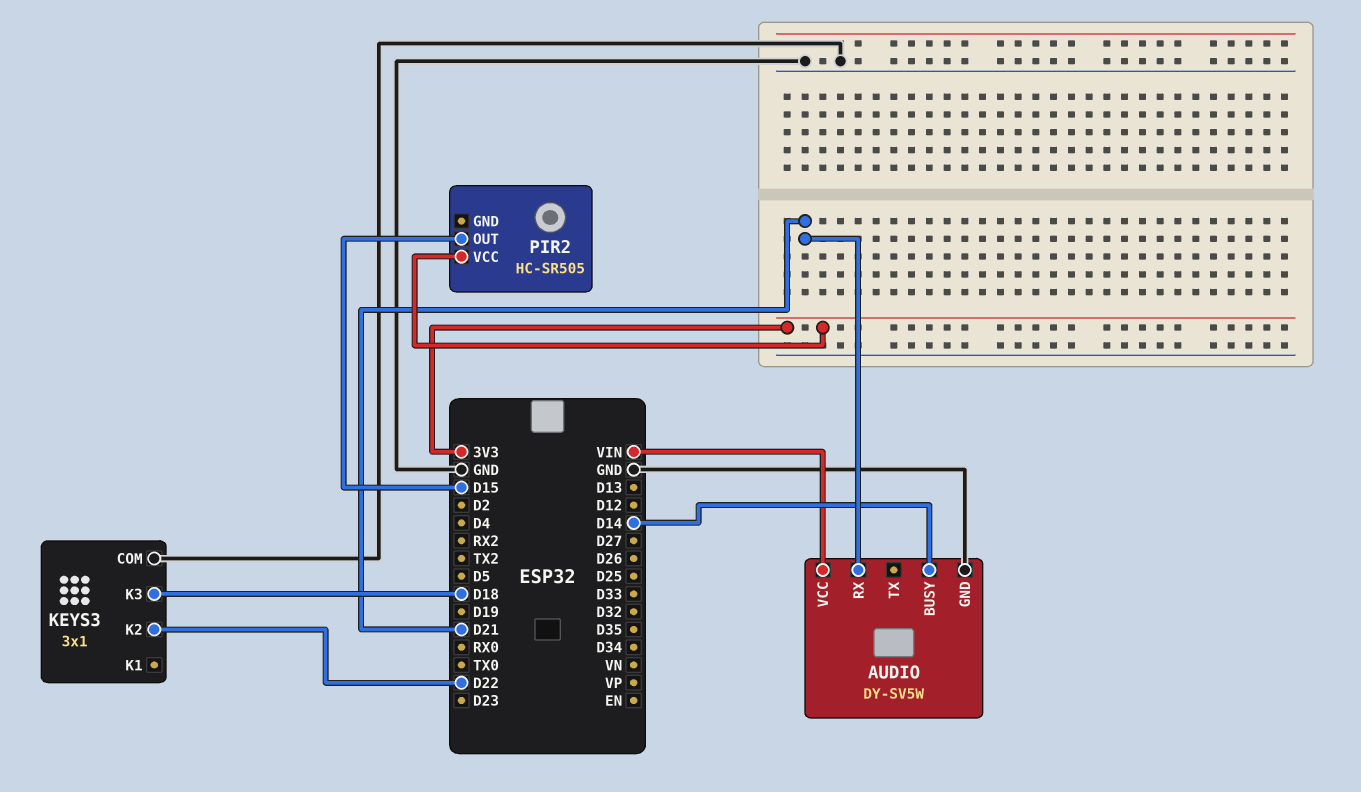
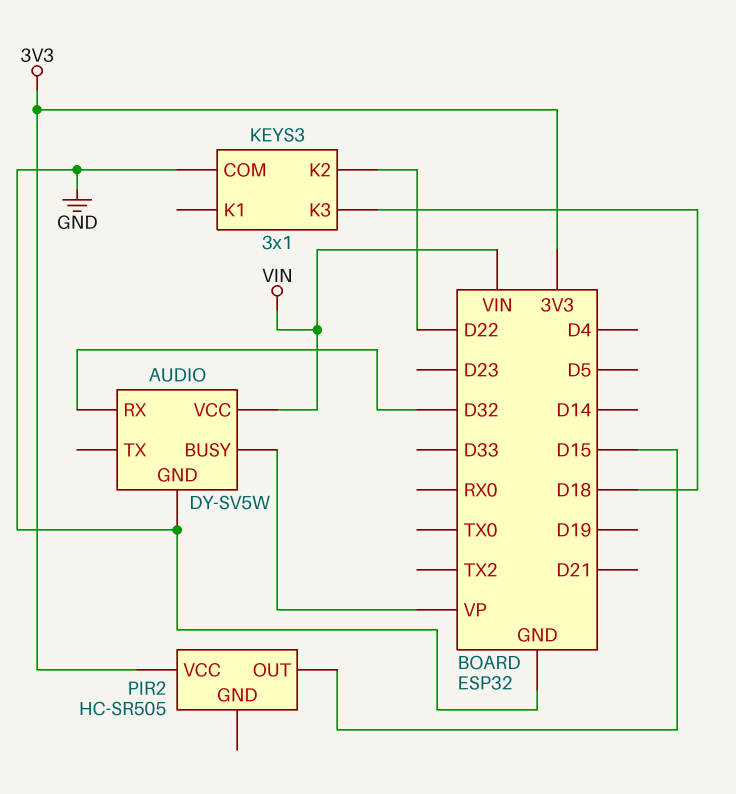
AUDIO pin BUSY: D14 -> VP
AUDIO pin RX: D21 -> D32

